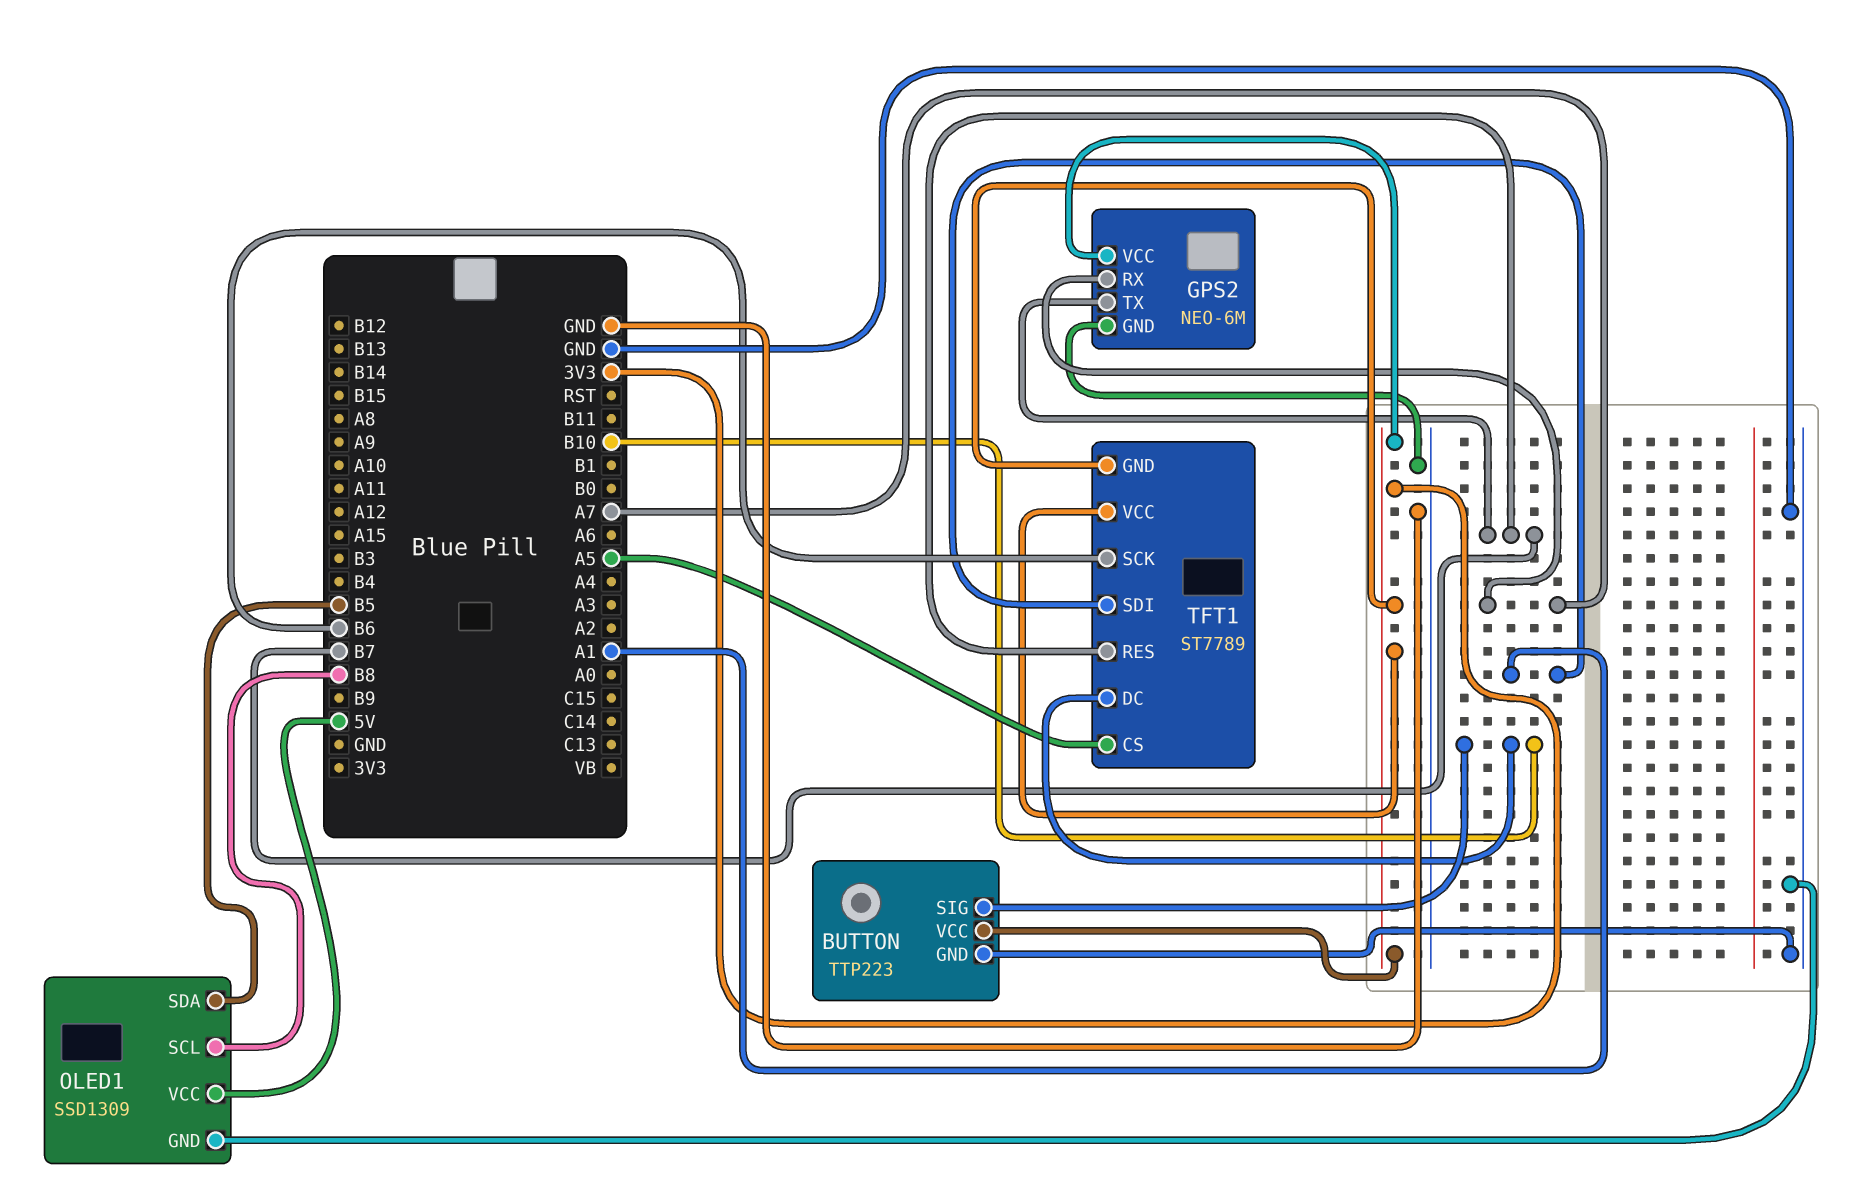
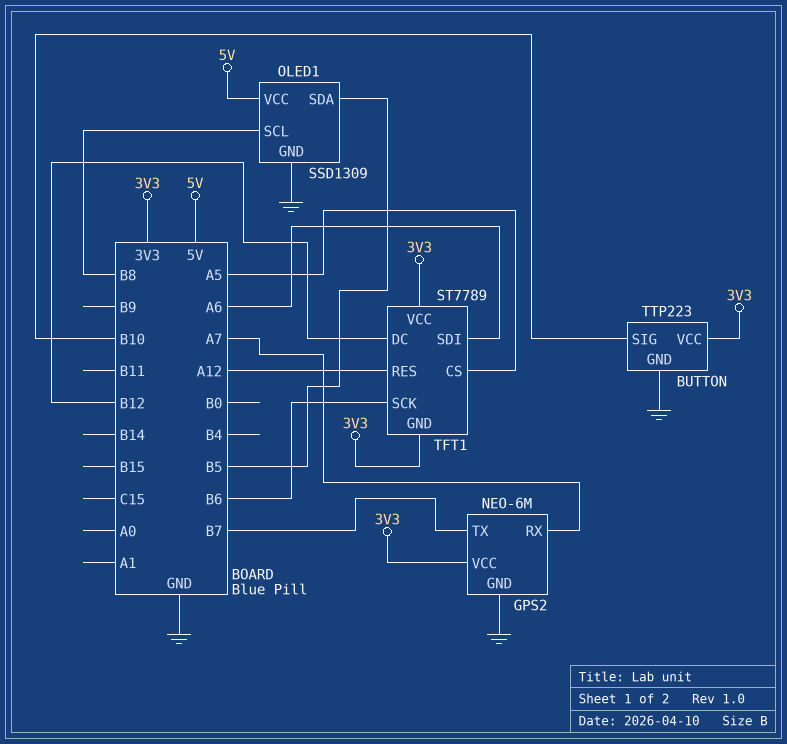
TFT1 pin DC: B10 -> B12
TFT1 pin RES: B7 -> A12
TFT1 pin SDI: A1 -> A6

